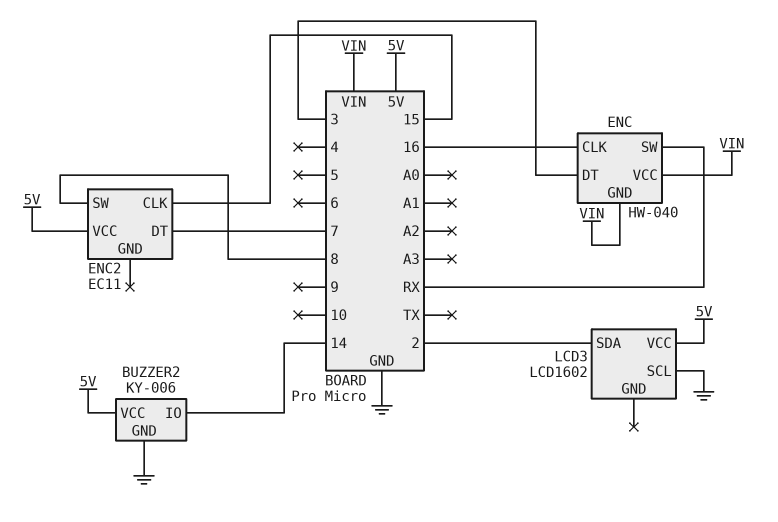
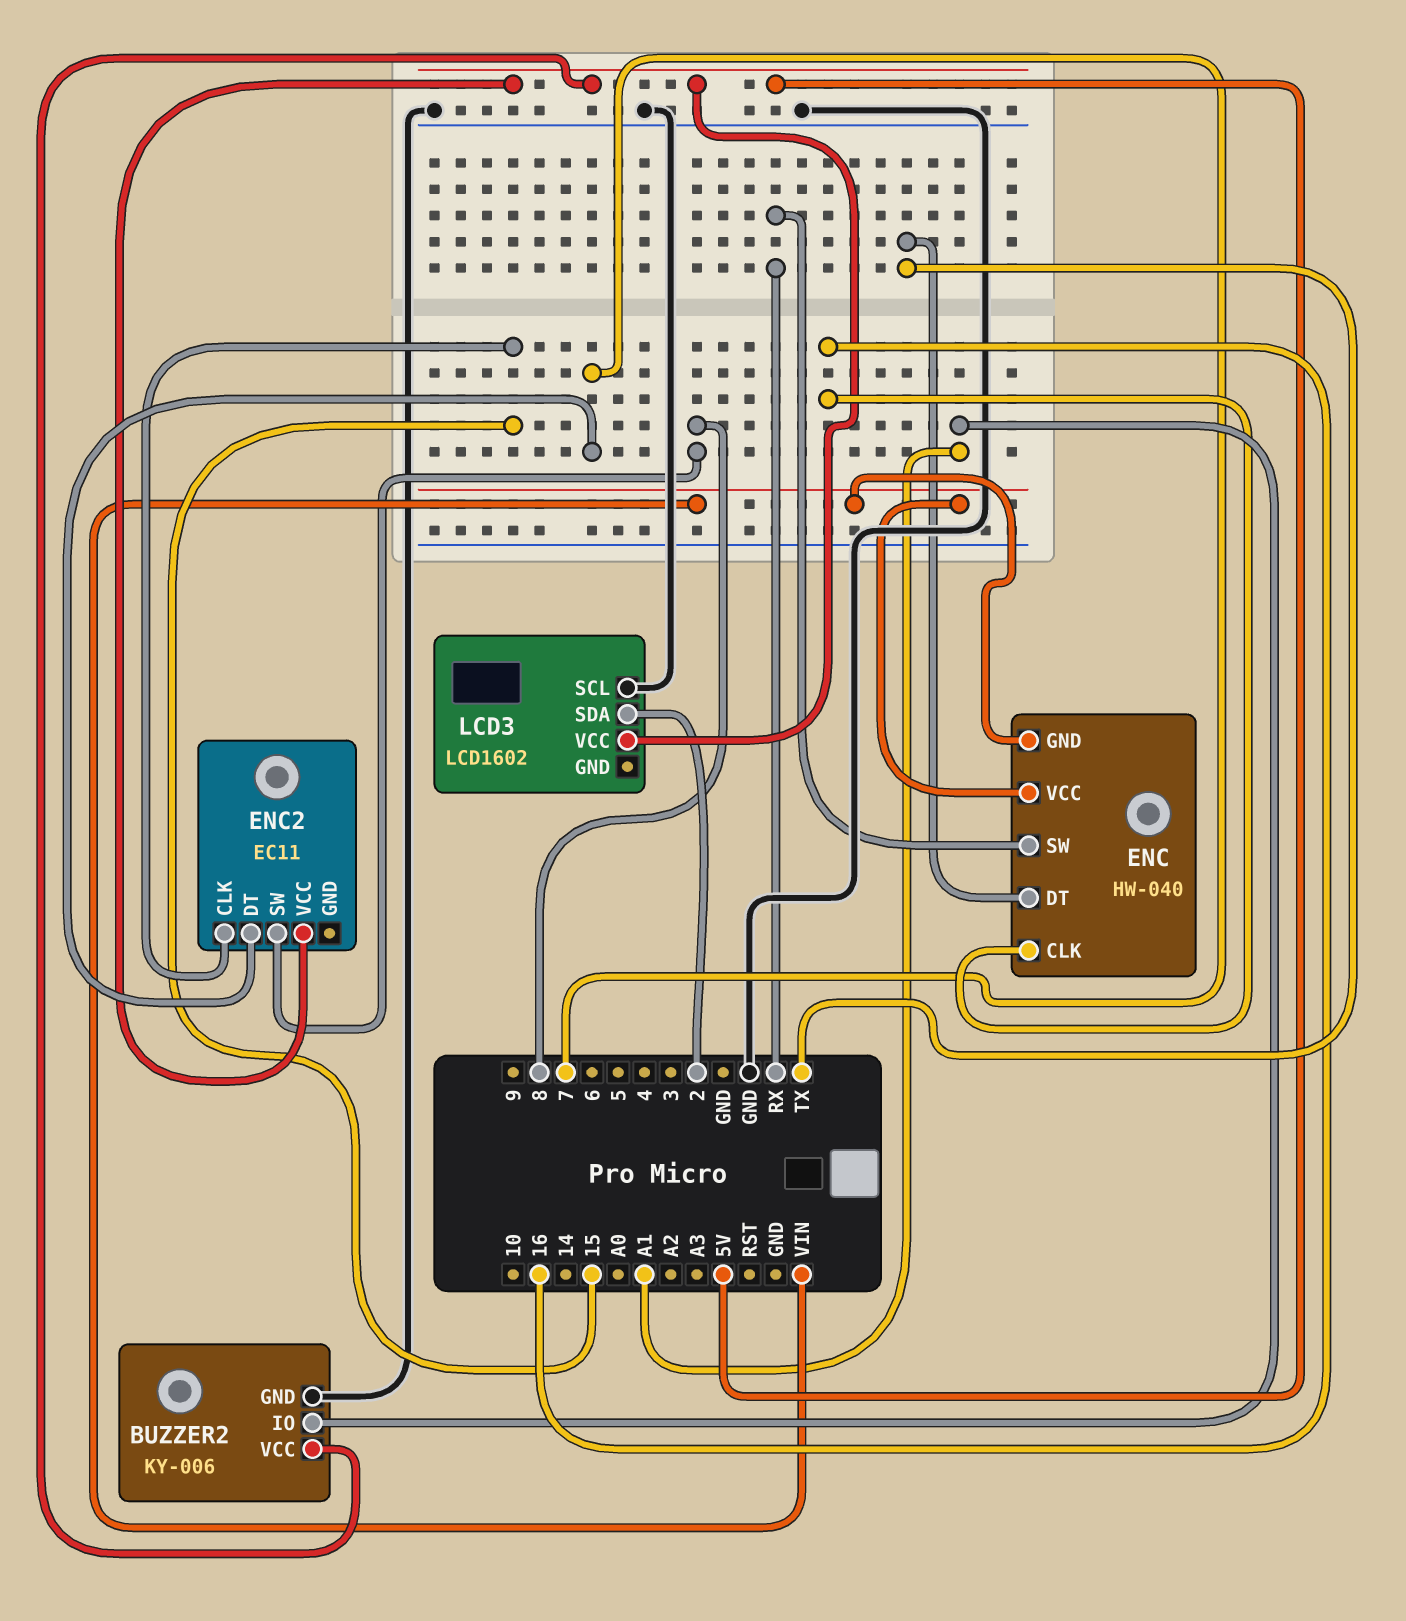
BUZZER2 pin IO: 14 -> A1
ENC pin DT: 3 -> TX

